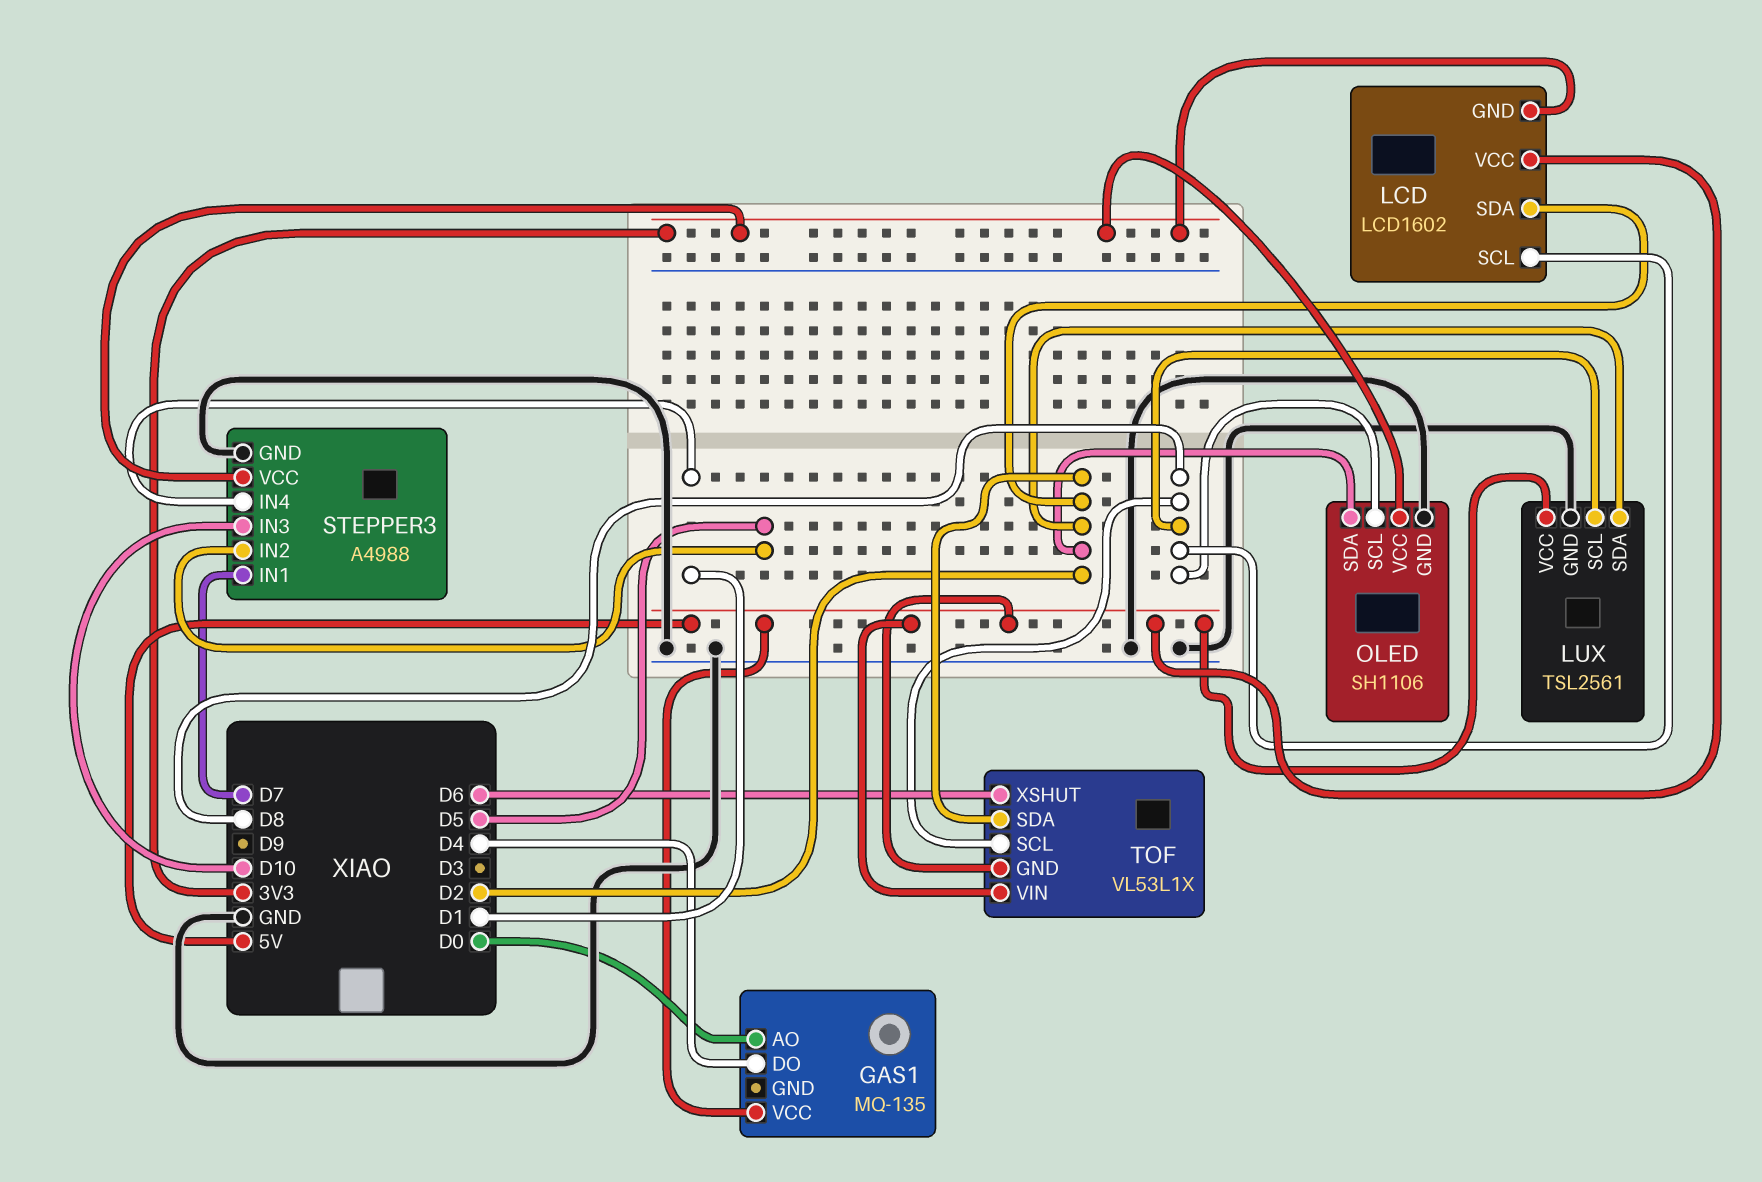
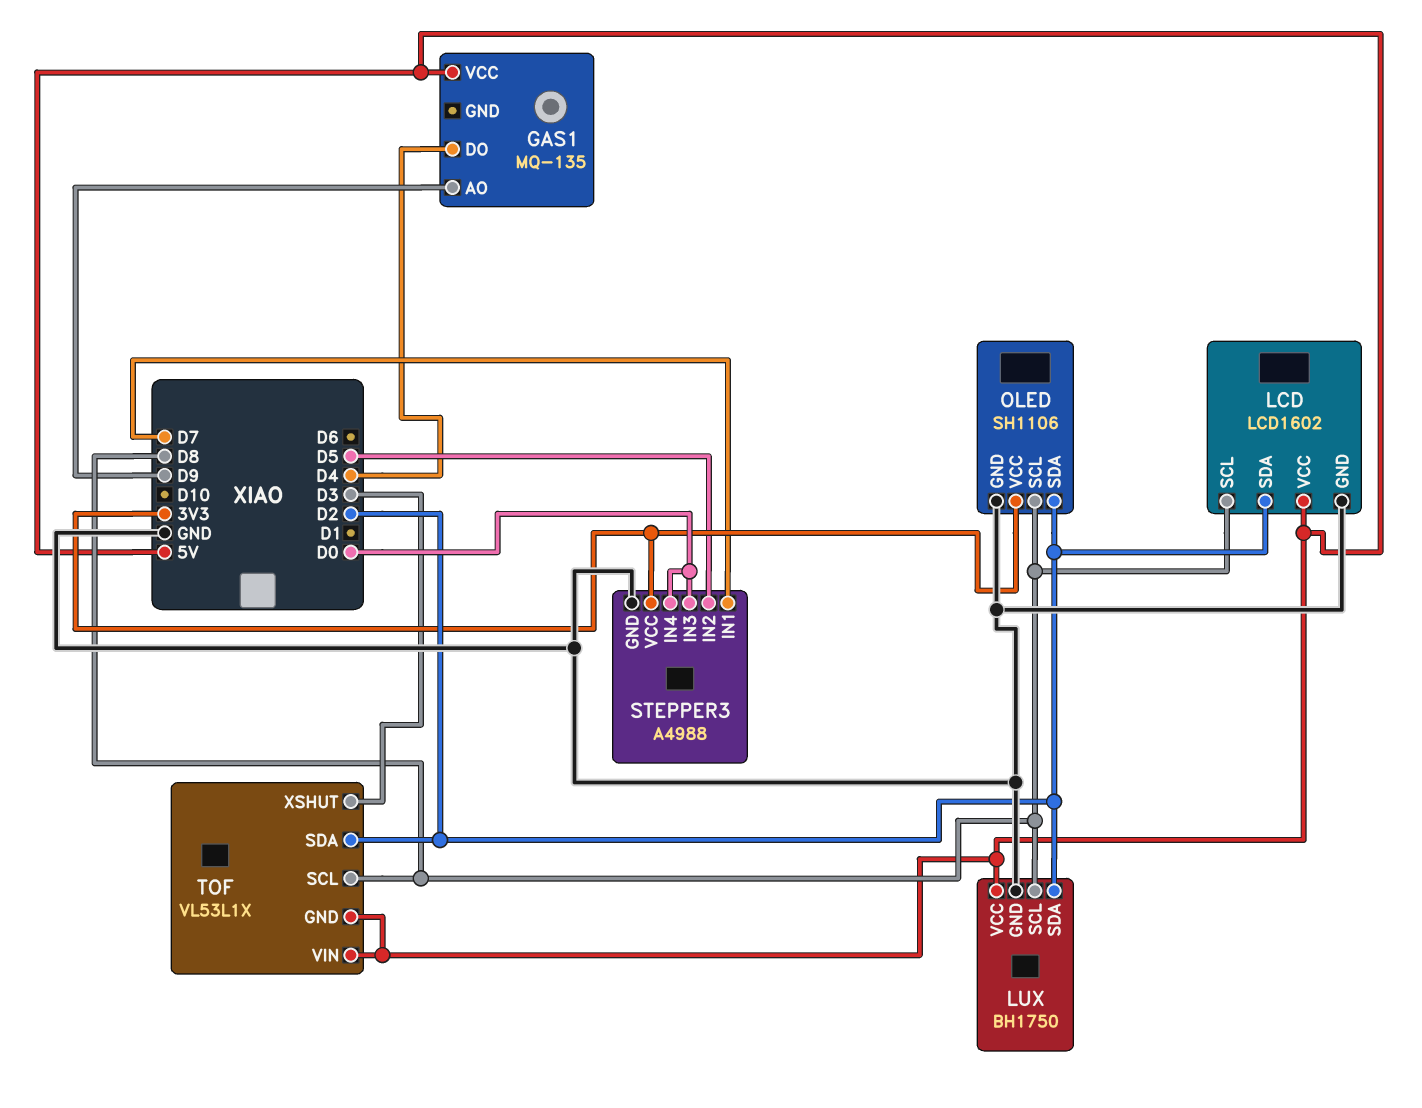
GAS1 pin AO: D0 -> D9
LCD pin GND: 3V3 -> GND
LUX: TSL2561 -> BH1750
STEPPER3 pin IN3: D10 -> D0
STEPPER3 pin IN4: D1 -> D0
TOF pin XSHUT: D6 -> D3

